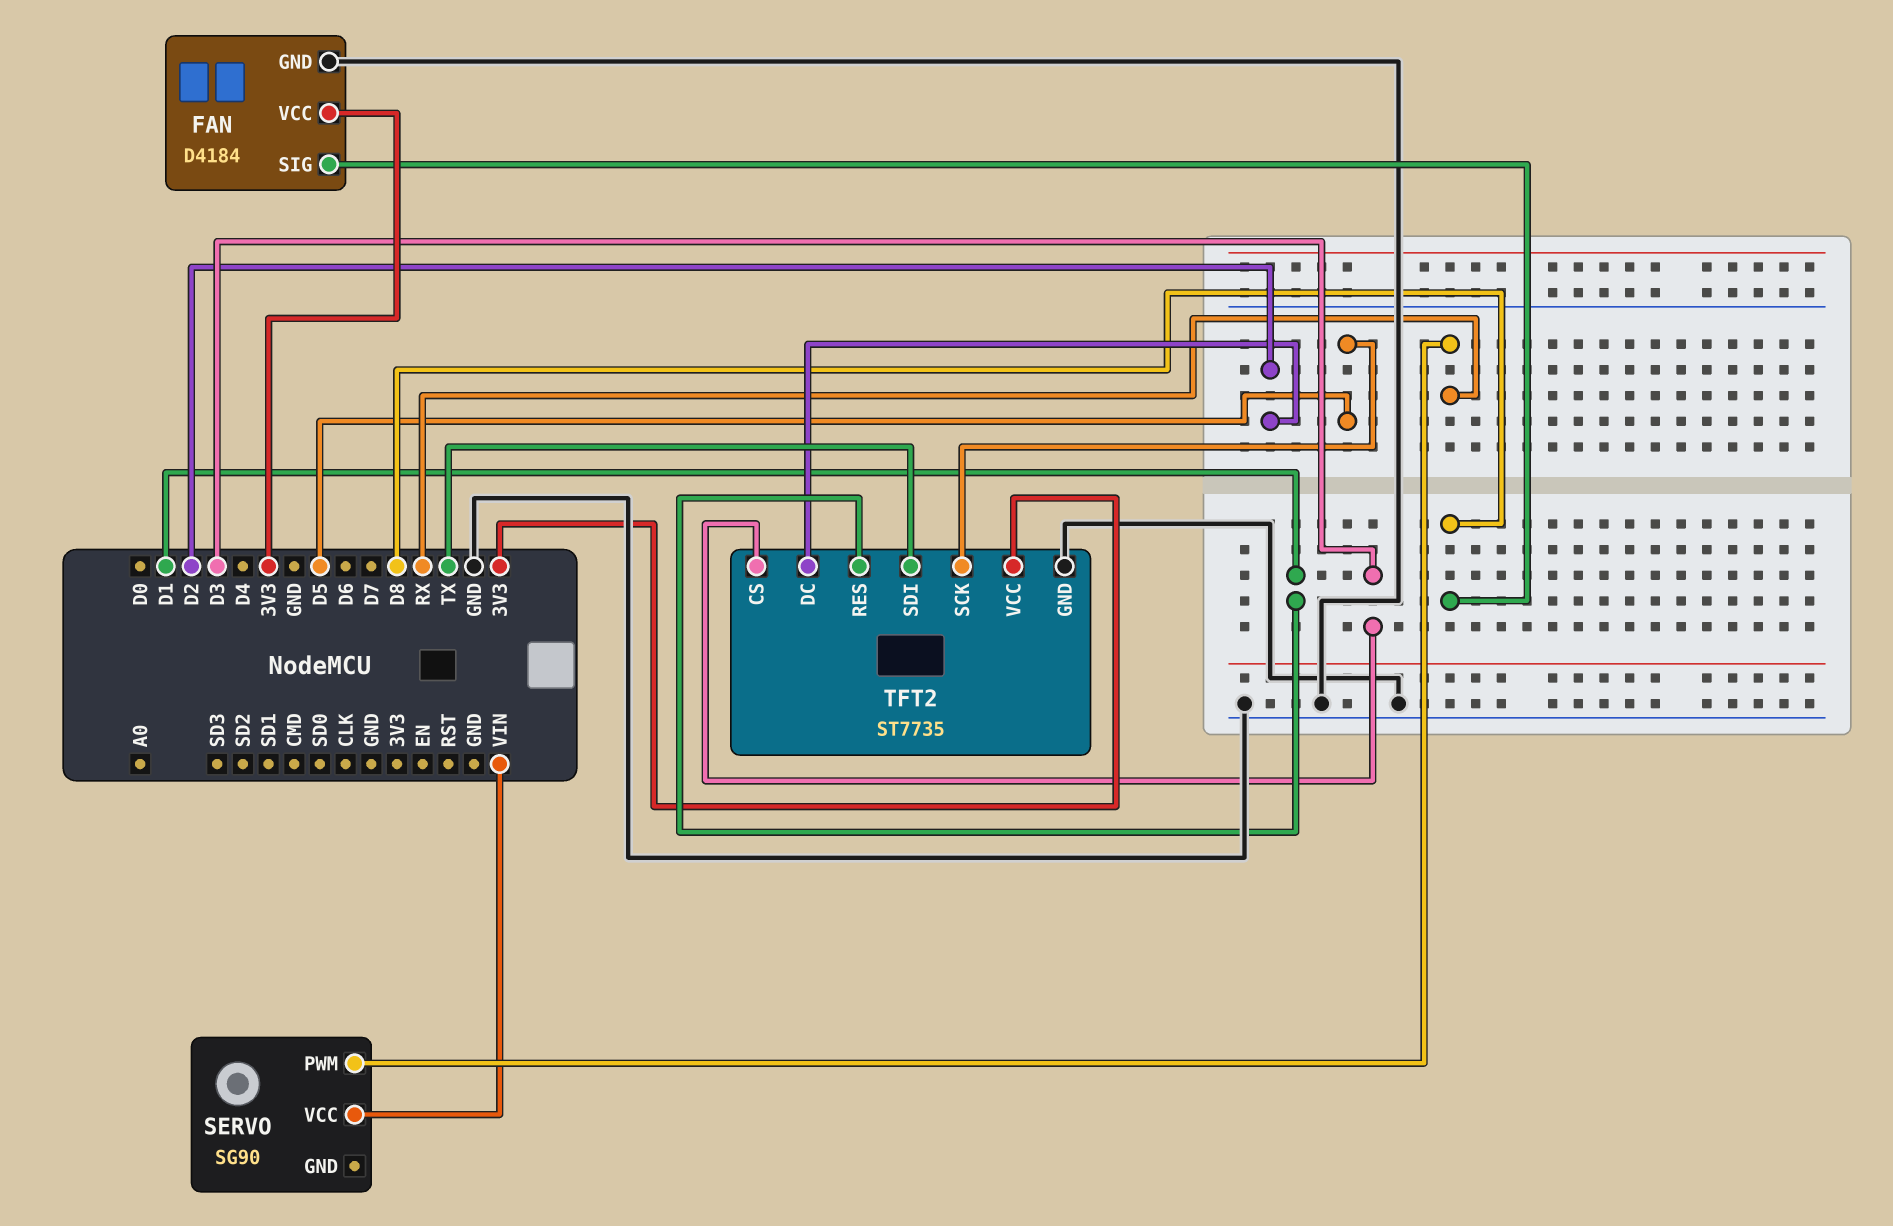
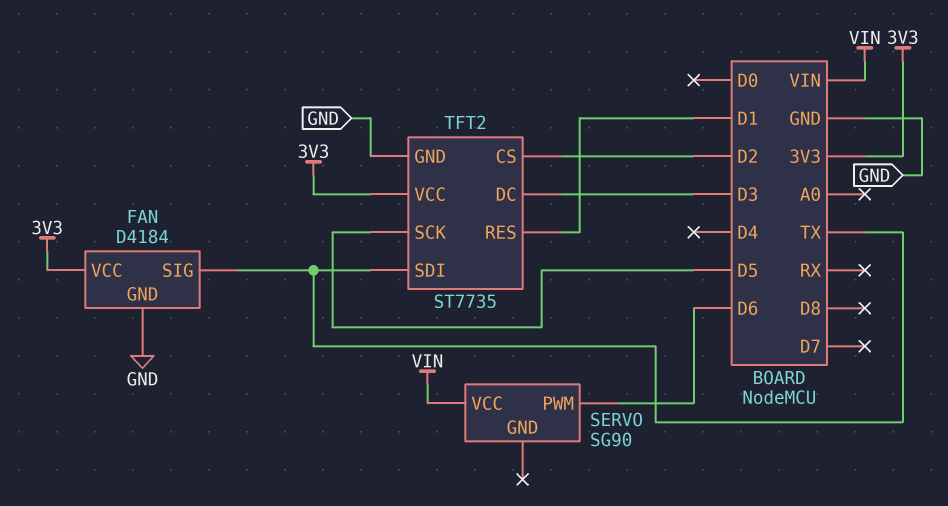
FAN pin SIG: D8 -> TX
SERVO pin PWM: RX -> D6
TFT2 pin CS: D3 -> D2
TFT2 pin DC: D2 -> D3

